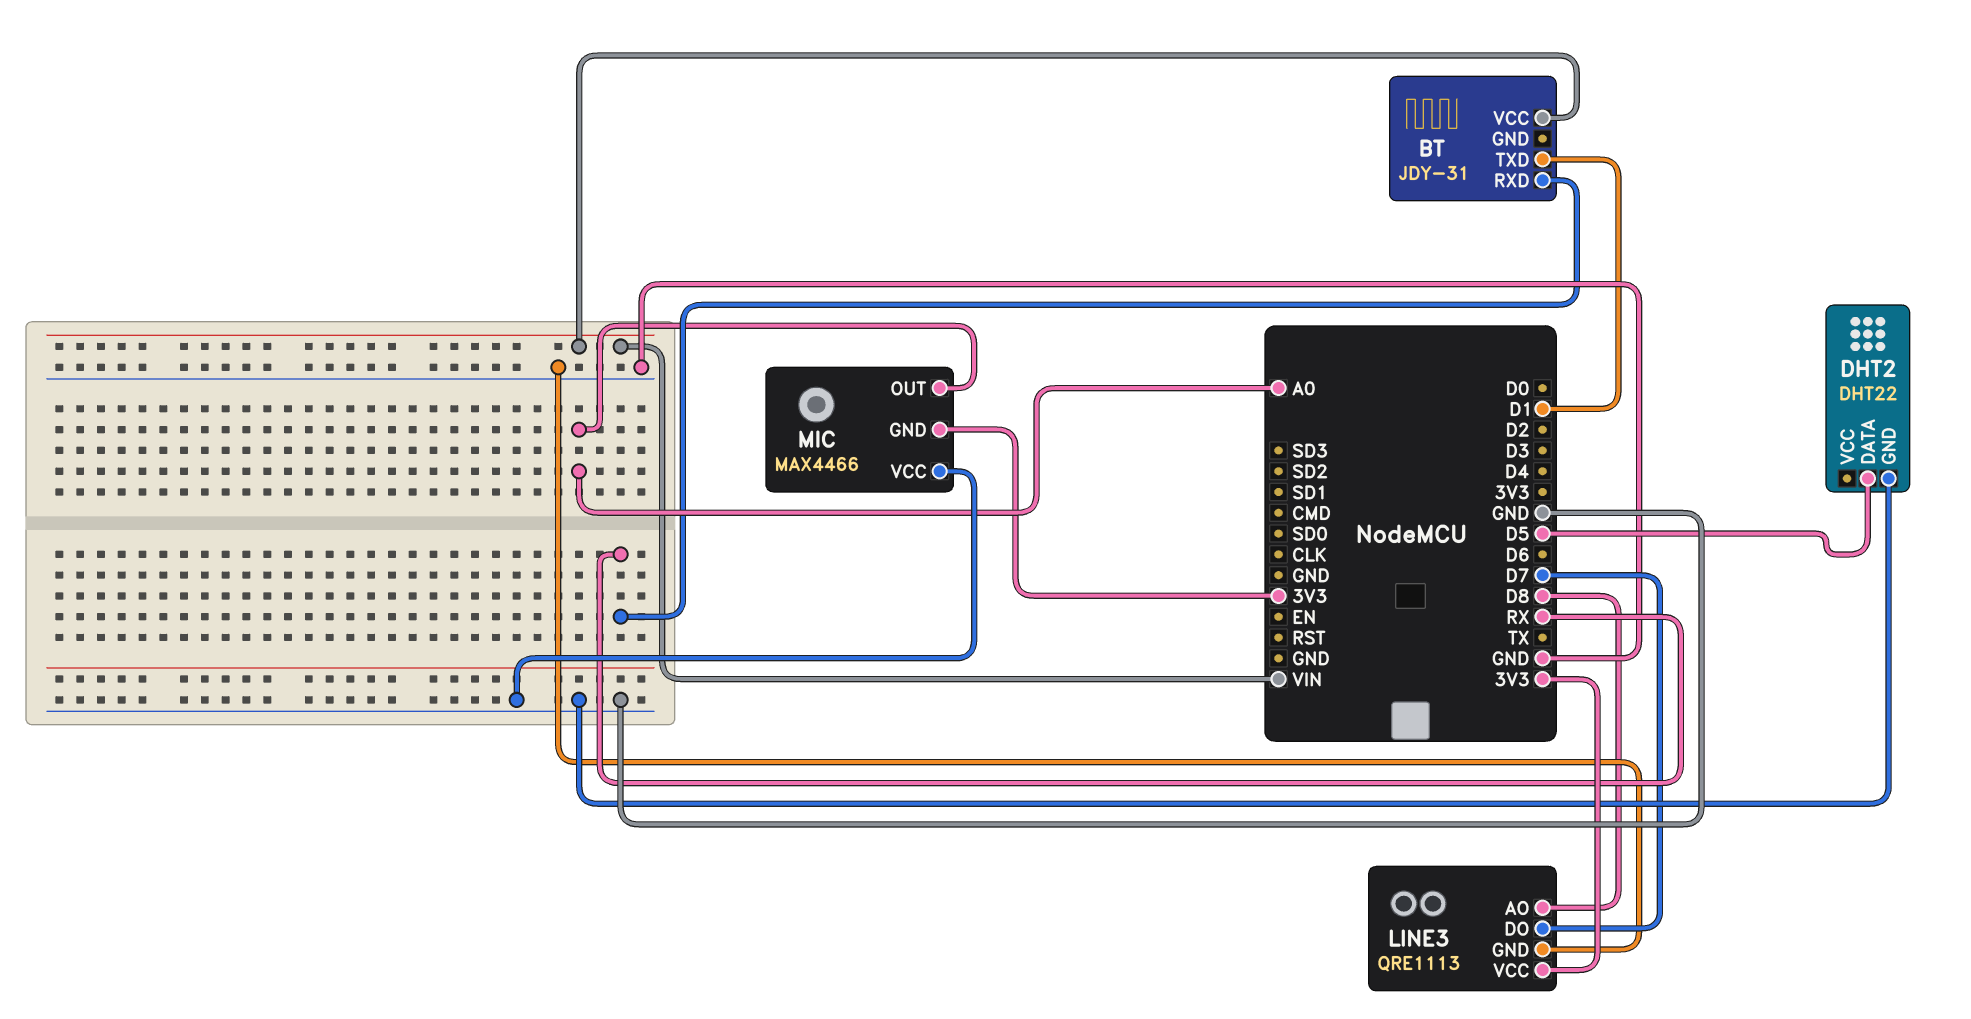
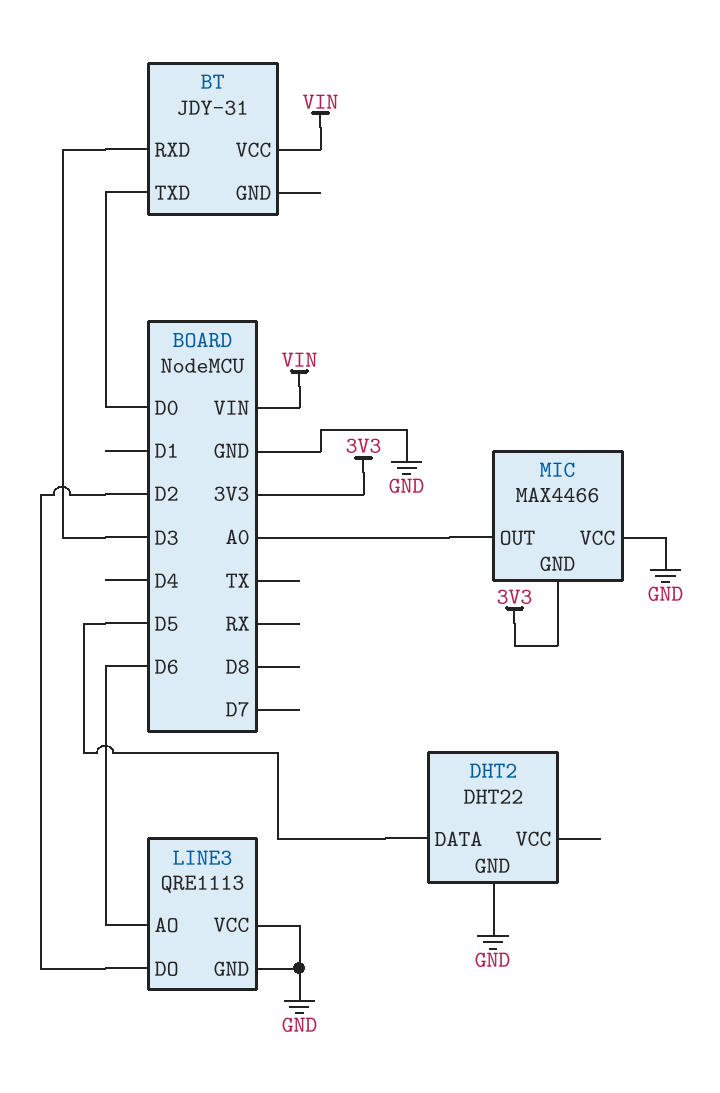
BT pin RXD: RX -> D3
BT pin TXD: D1 -> D0
LINE3 pin AO: D8 -> D6
LINE3 pin DO: D7 -> D2
LINE3 pin VCC: 3V3 -> GND

